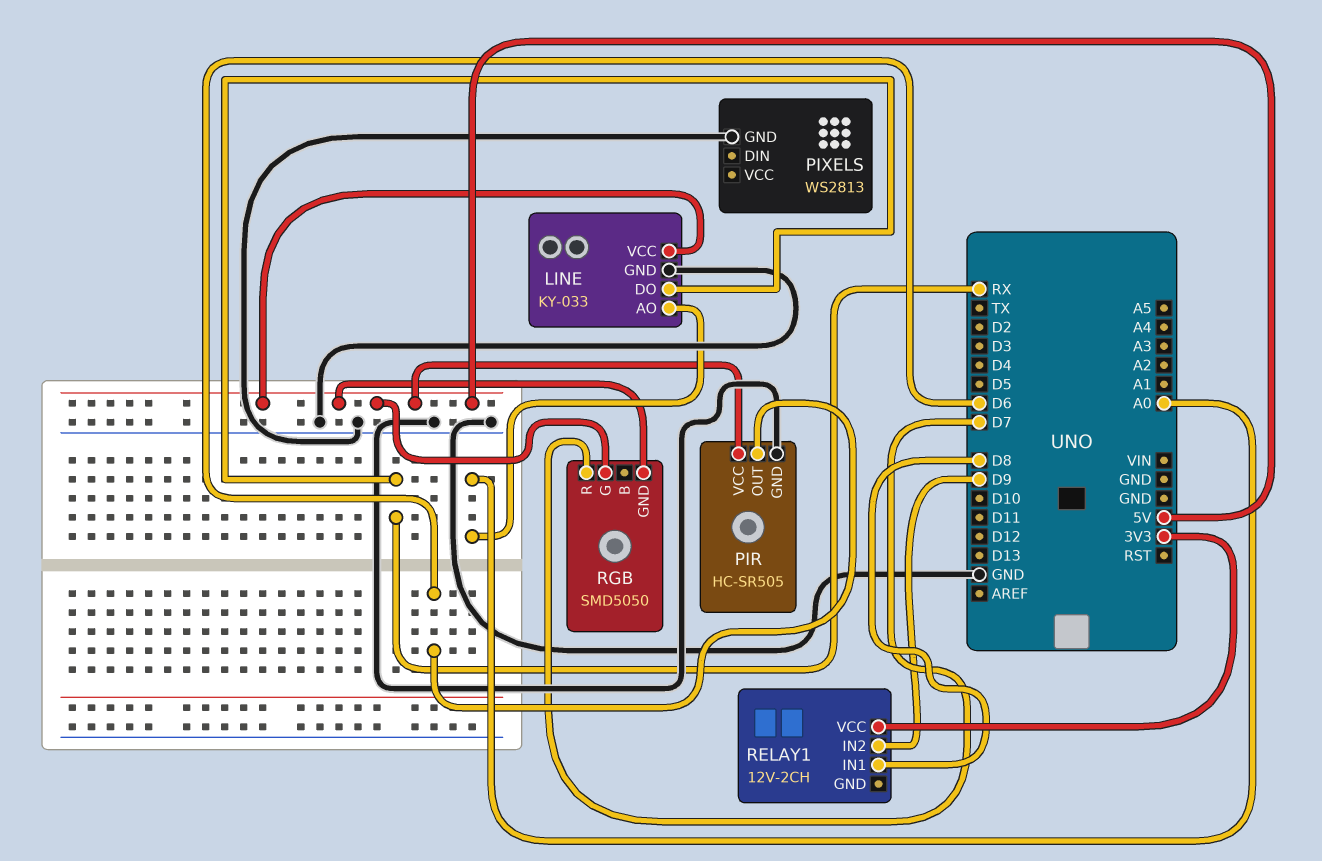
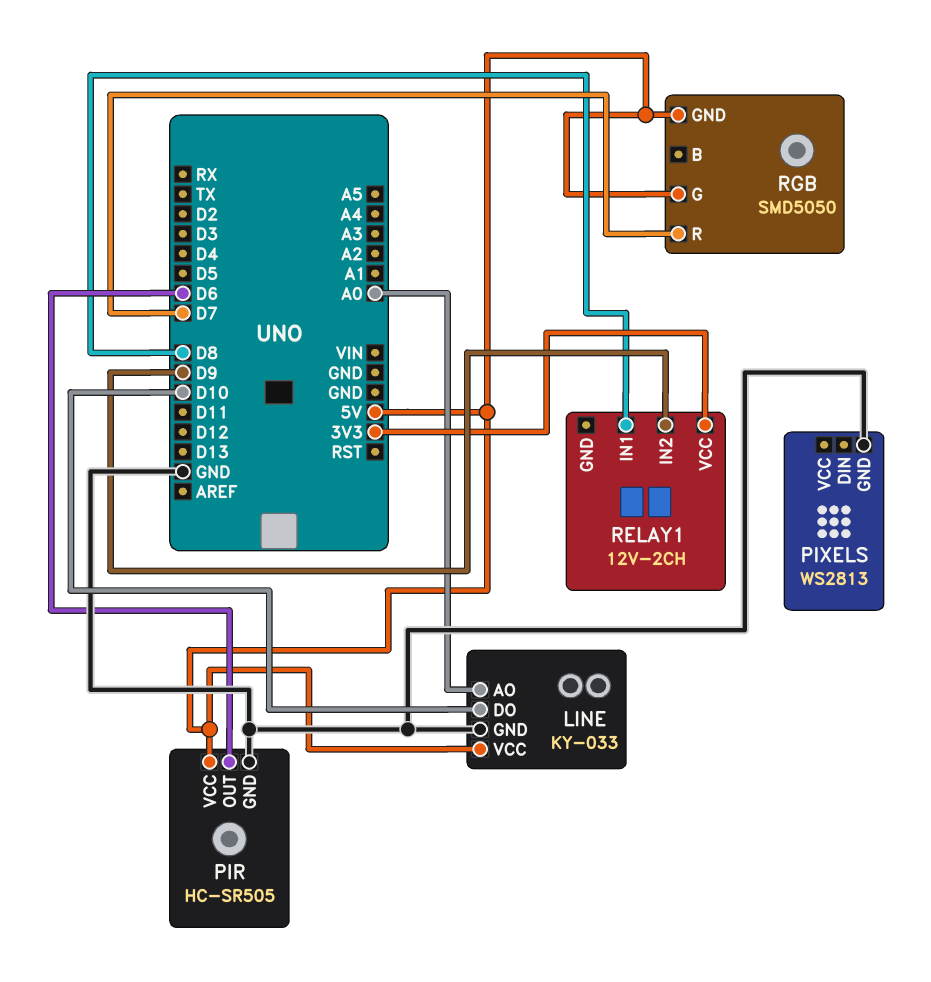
LINE pin DO: RX -> D10

